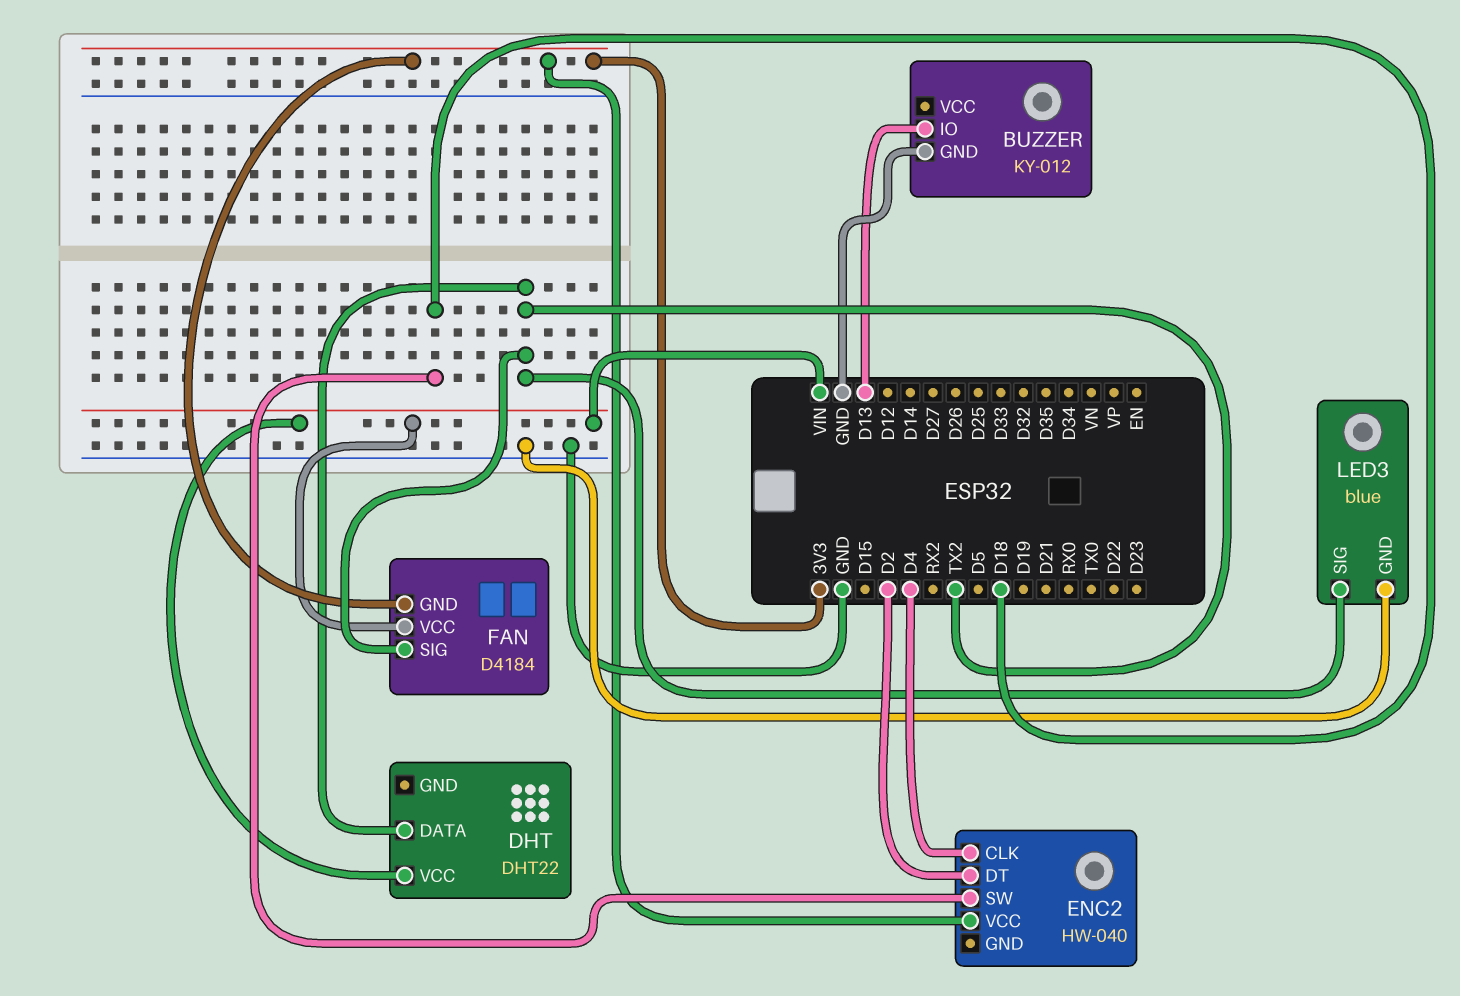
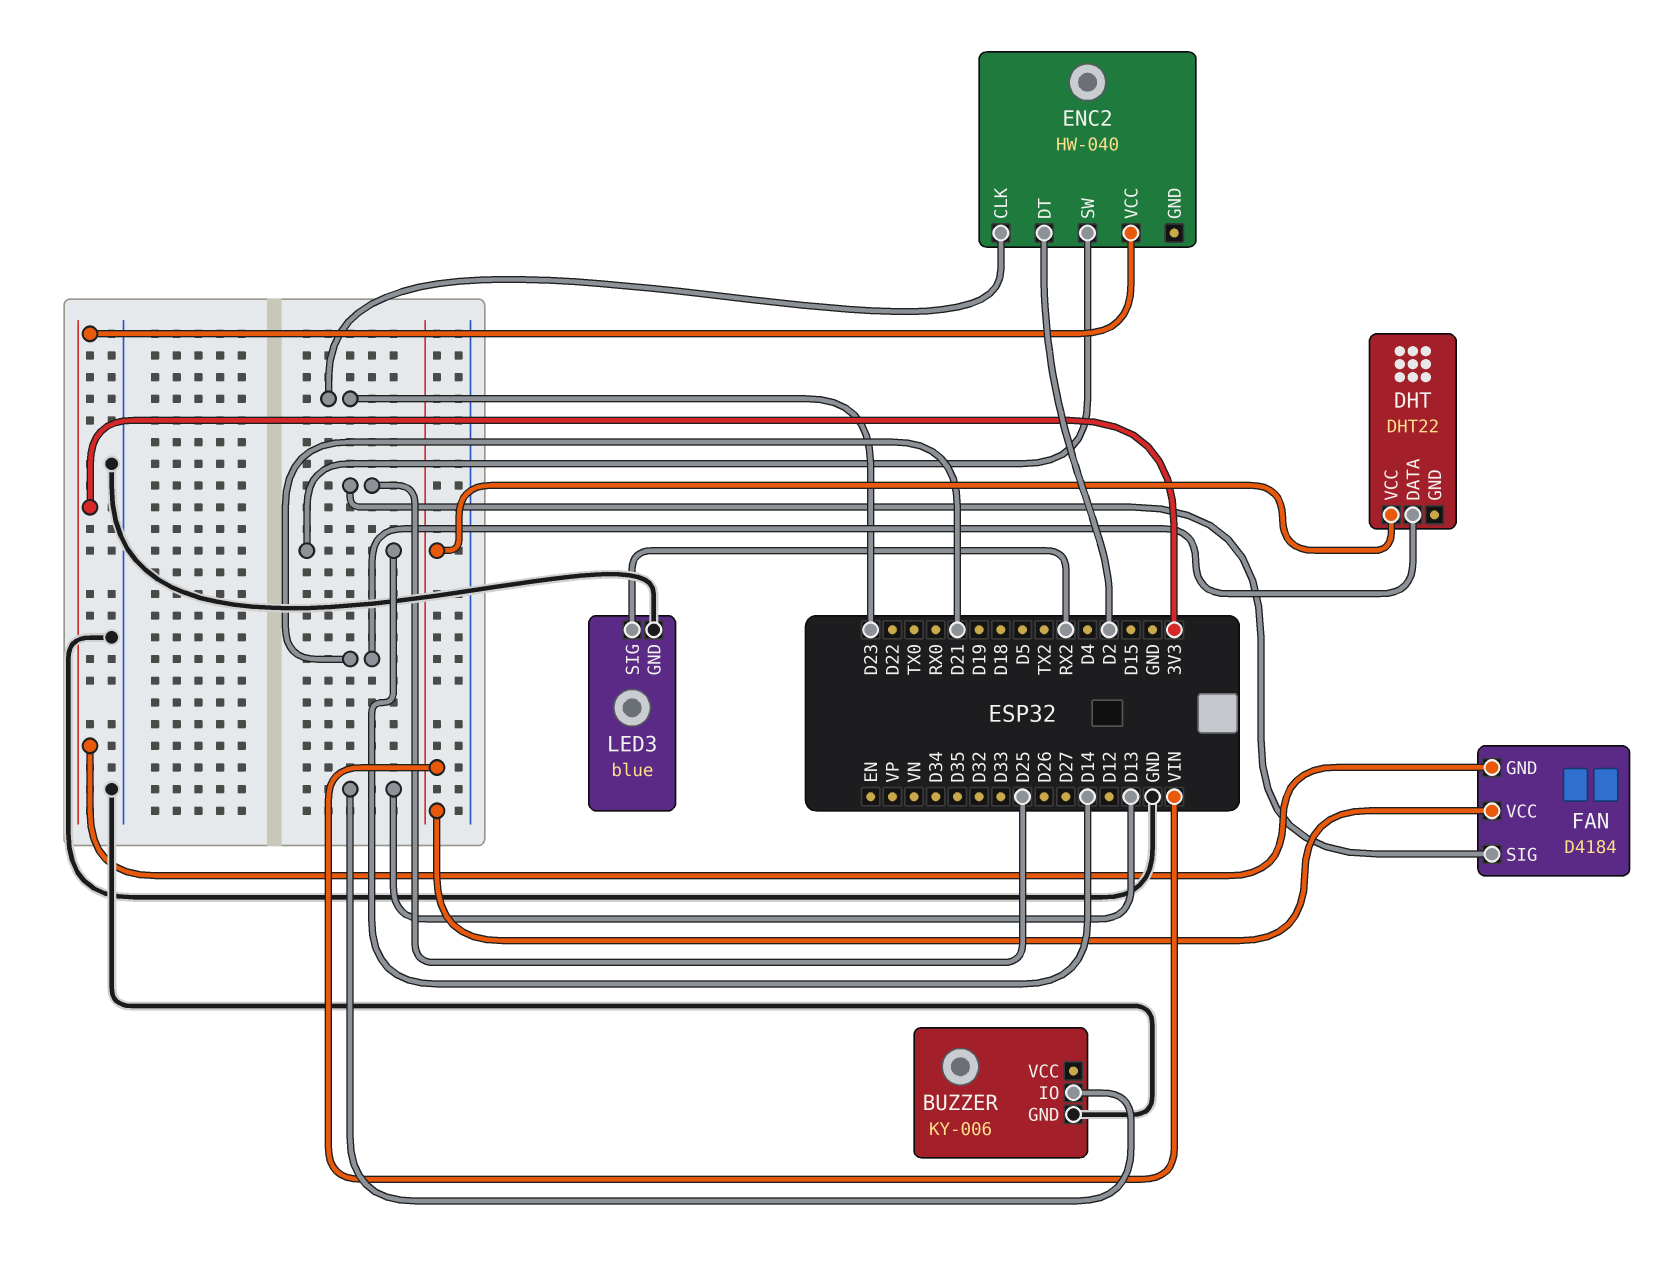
BUZZER: KY-012 -> KY-006
DHT pin DATA: TX2 -> D21
ENC2 pin CLK: D4 -> D23
ENC2 pin SW: D18 -> D14
FAN pin SIG: TX2 -> D25
LED3 pin SIG: TX2 -> RX2

